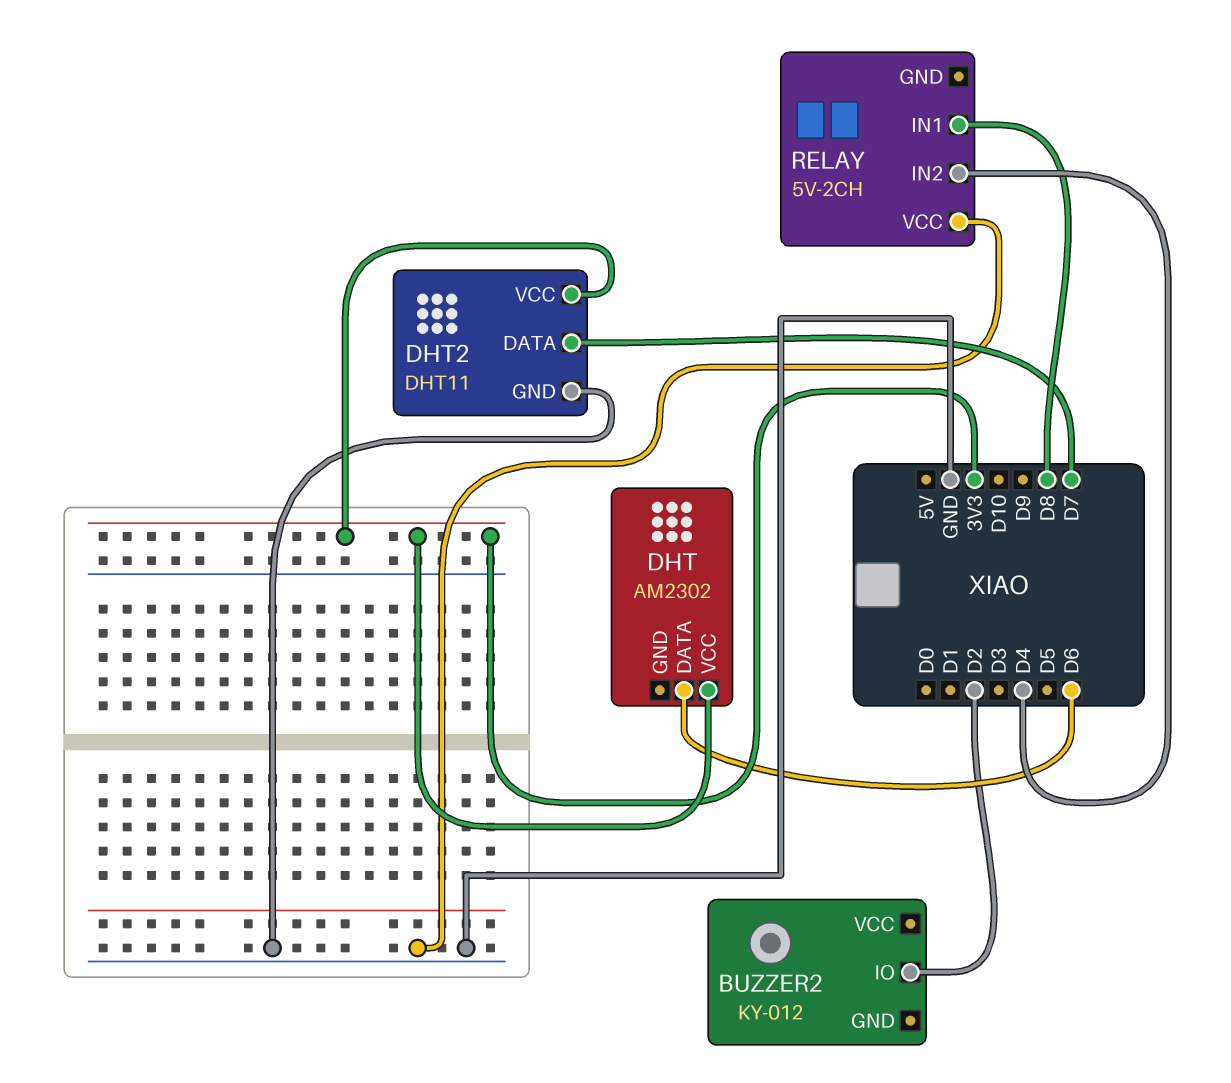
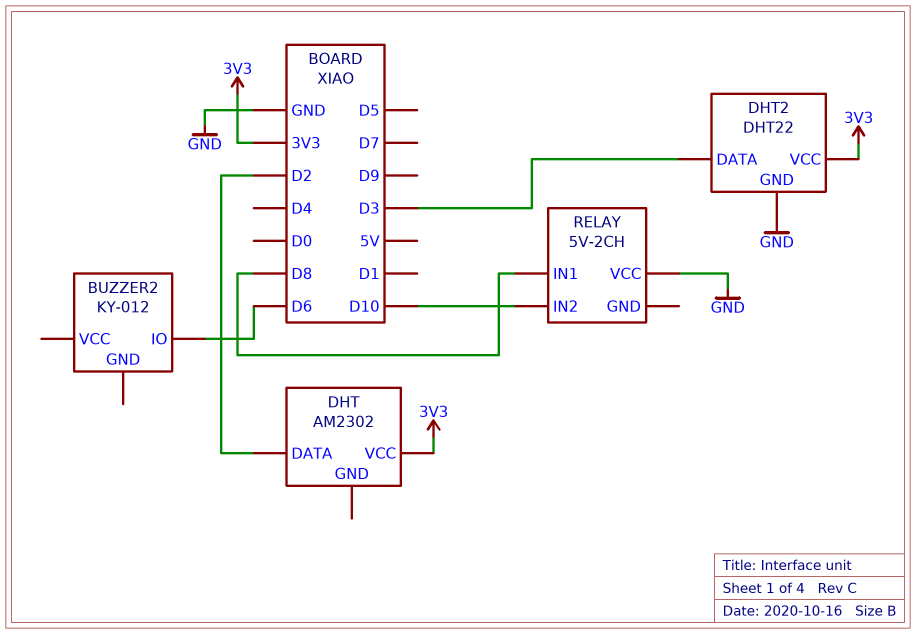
BUZZER2 pin IO: D2 -> D6
DHT pin DATA: D6 -> D2
DHT2: DHT11 -> DHT22
DHT2 pin DATA: D7 -> D3
RELAY pin IN2: D4 -> D10

